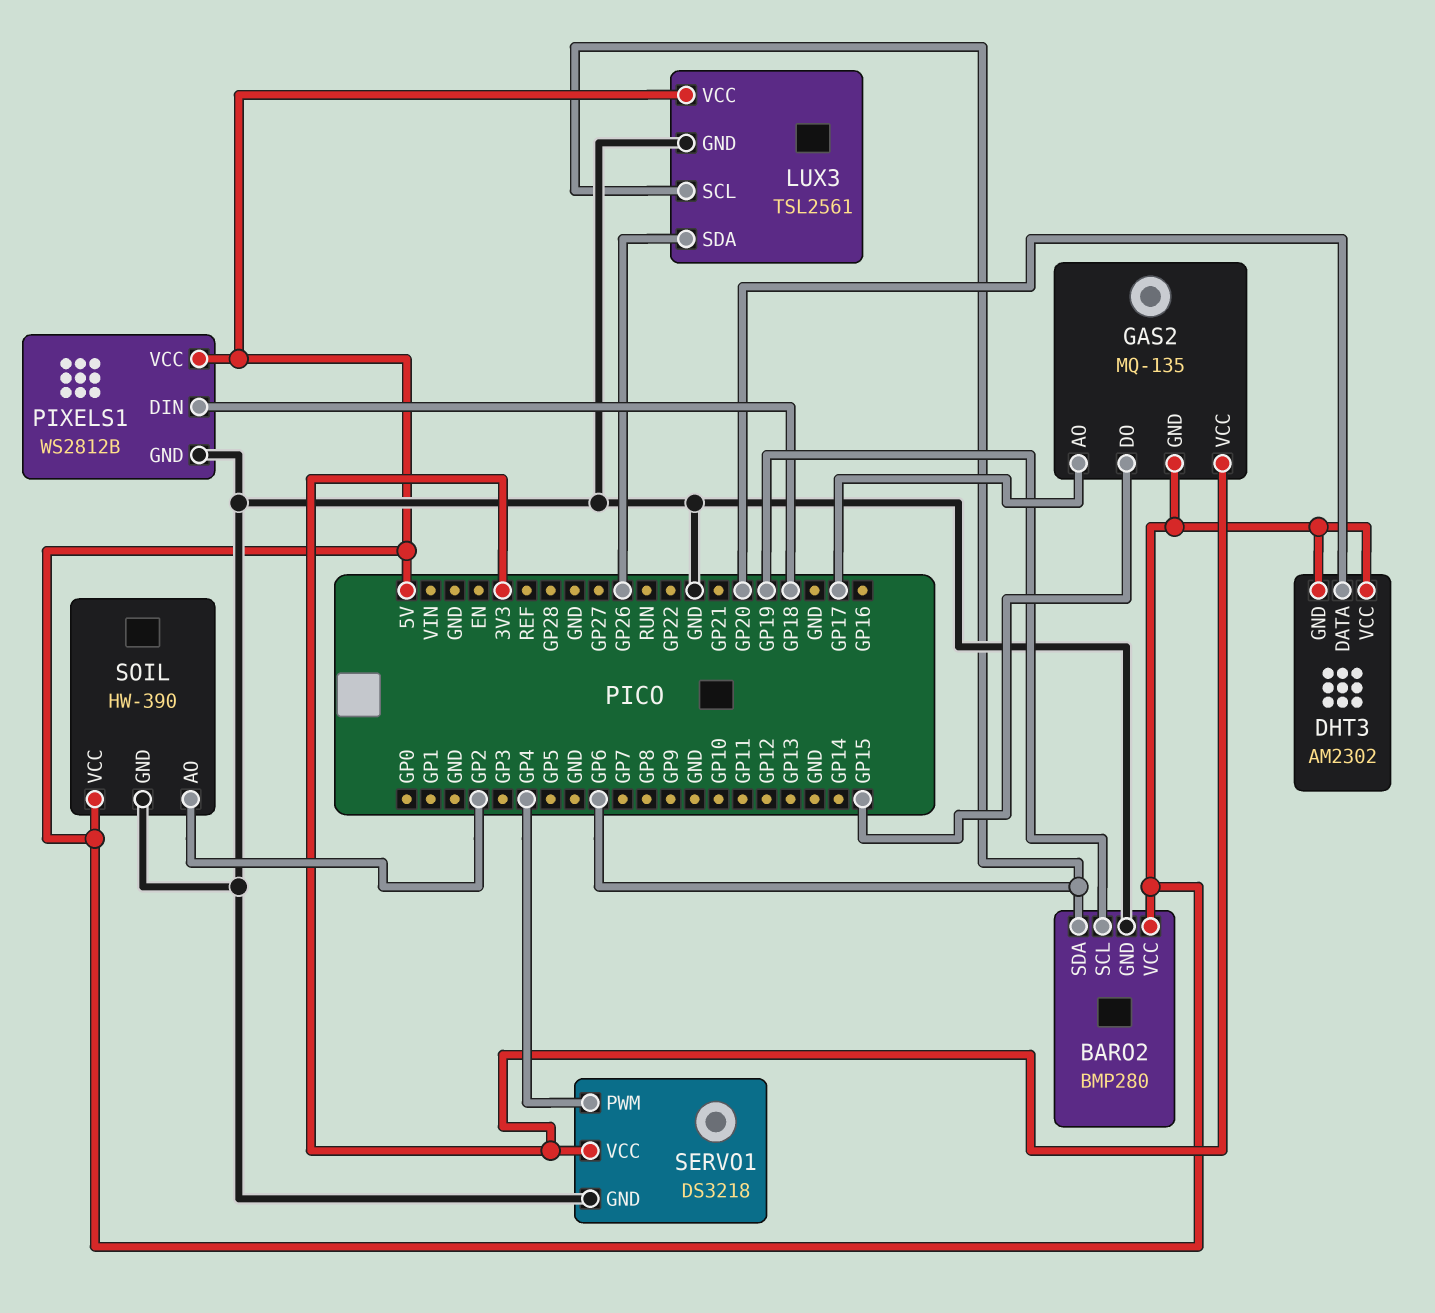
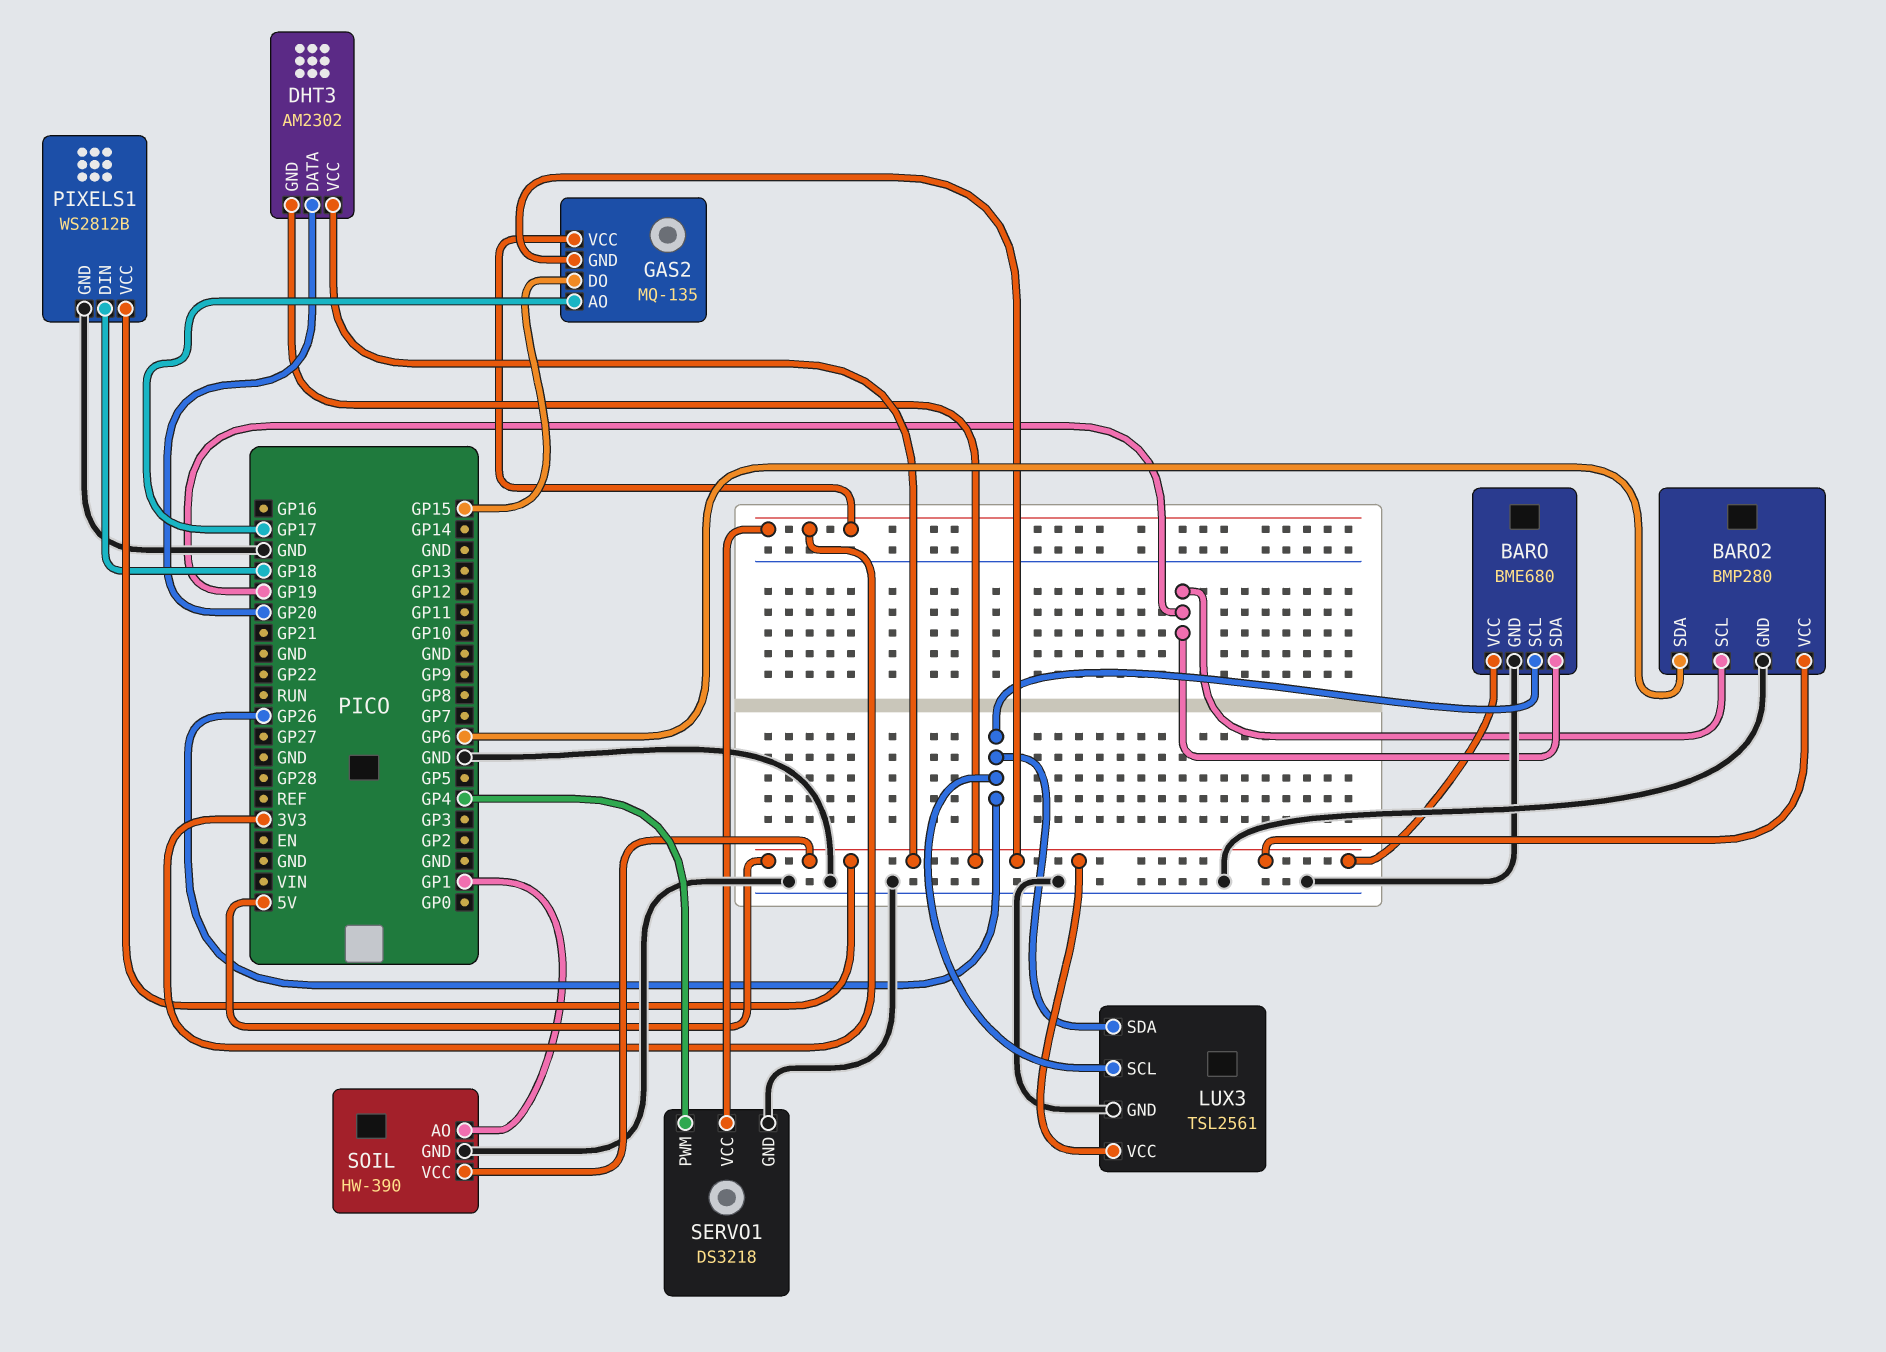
BARO: none -> BME680
BARO pin GND: none -> GND
BARO pin SCL: none -> GP26
BARO pin SDA: none -> GP19
BARO pin VCC: none -> 5V
LUX3 pin SCL: GP6 -> GP26
SOIL pin AO: GP2 -> GP1

